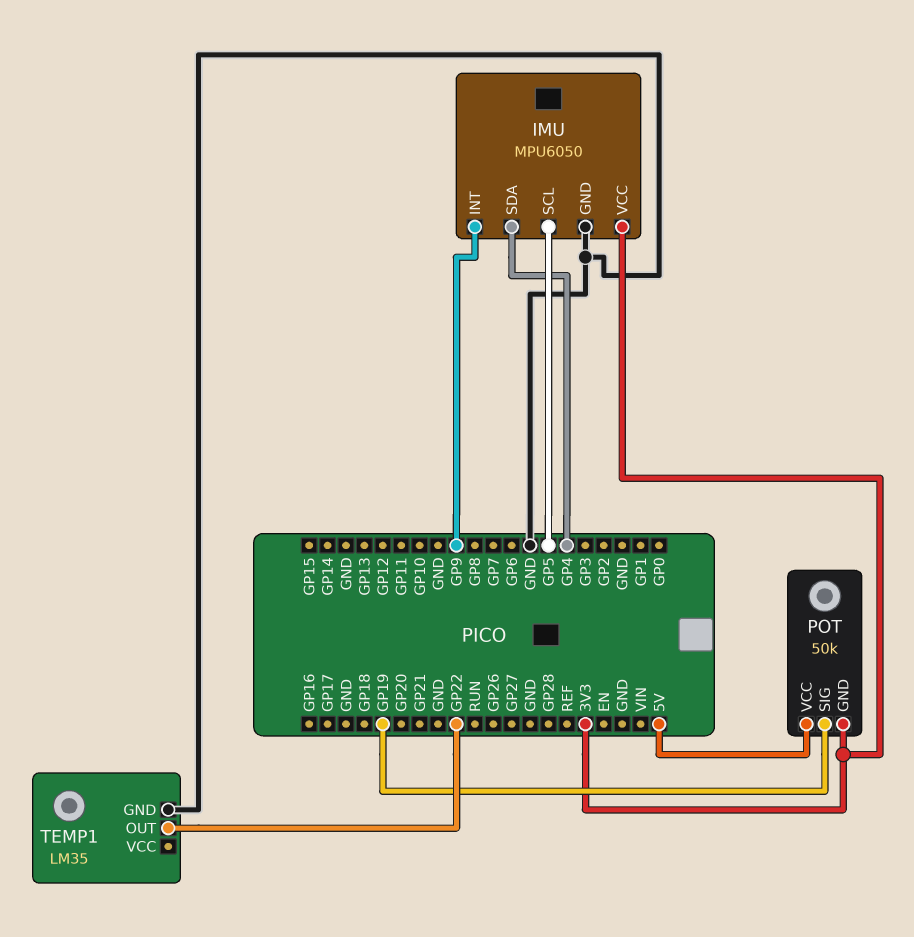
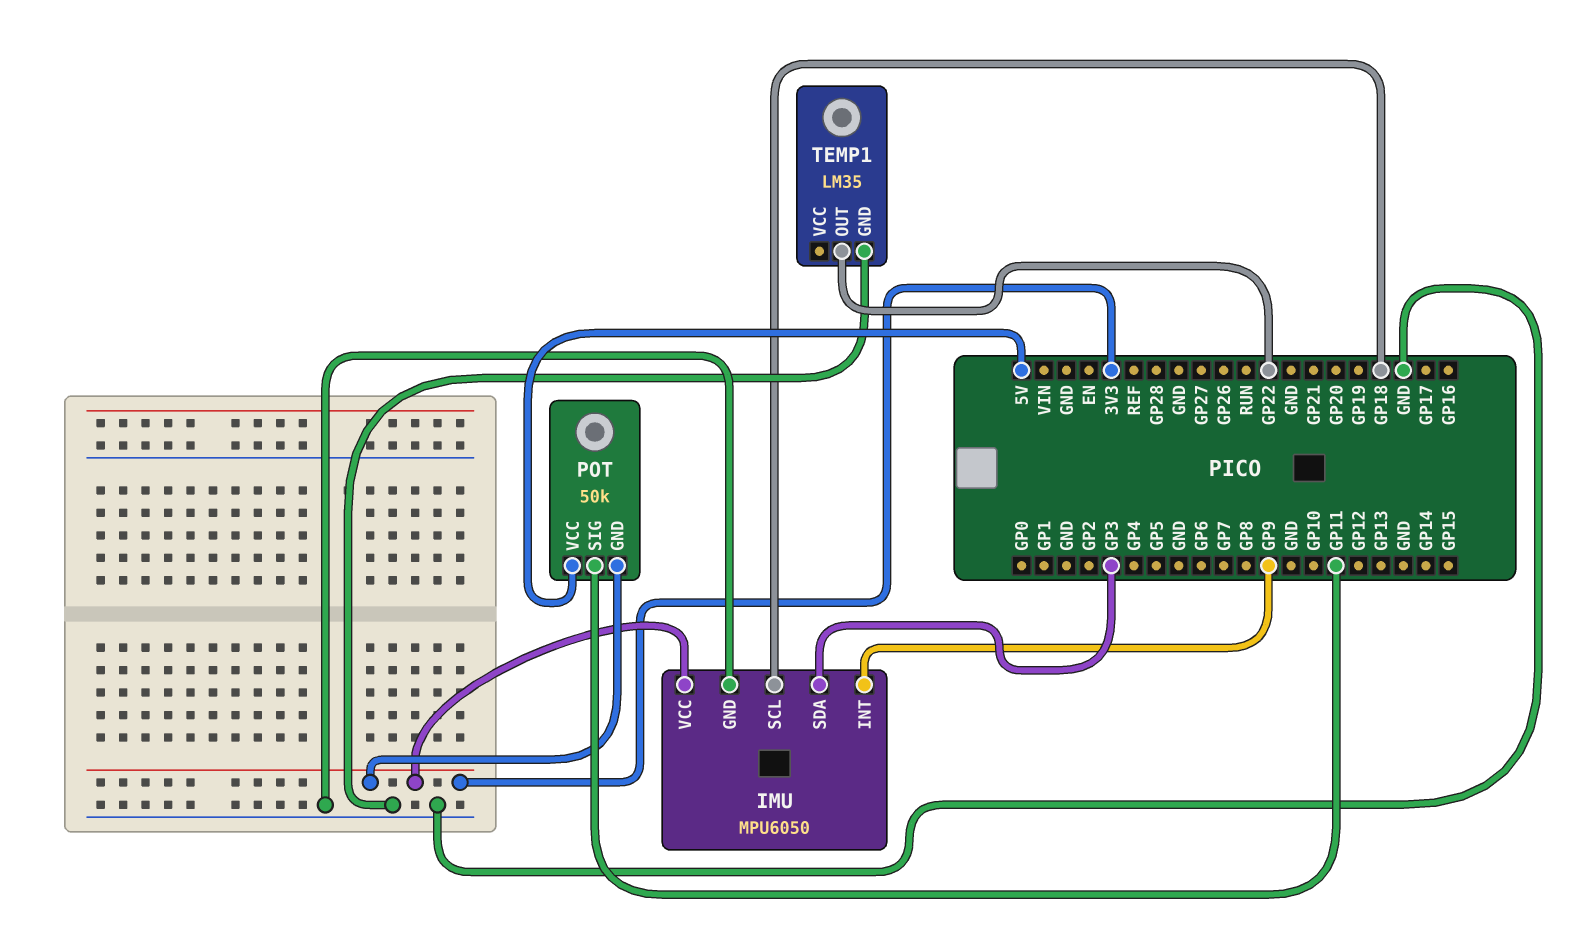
IMU pin SCL: GP5 -> GP18
IMU pin SDA: GP4 -> GP3
POT pin SIG: GP19 -> GP11

